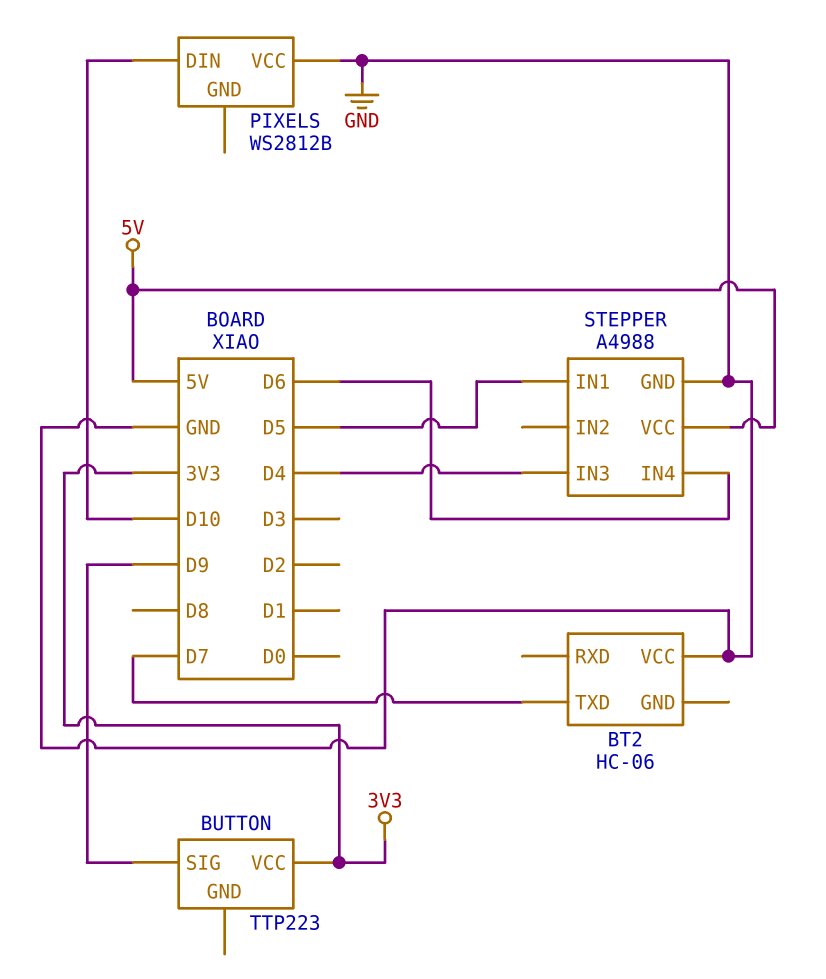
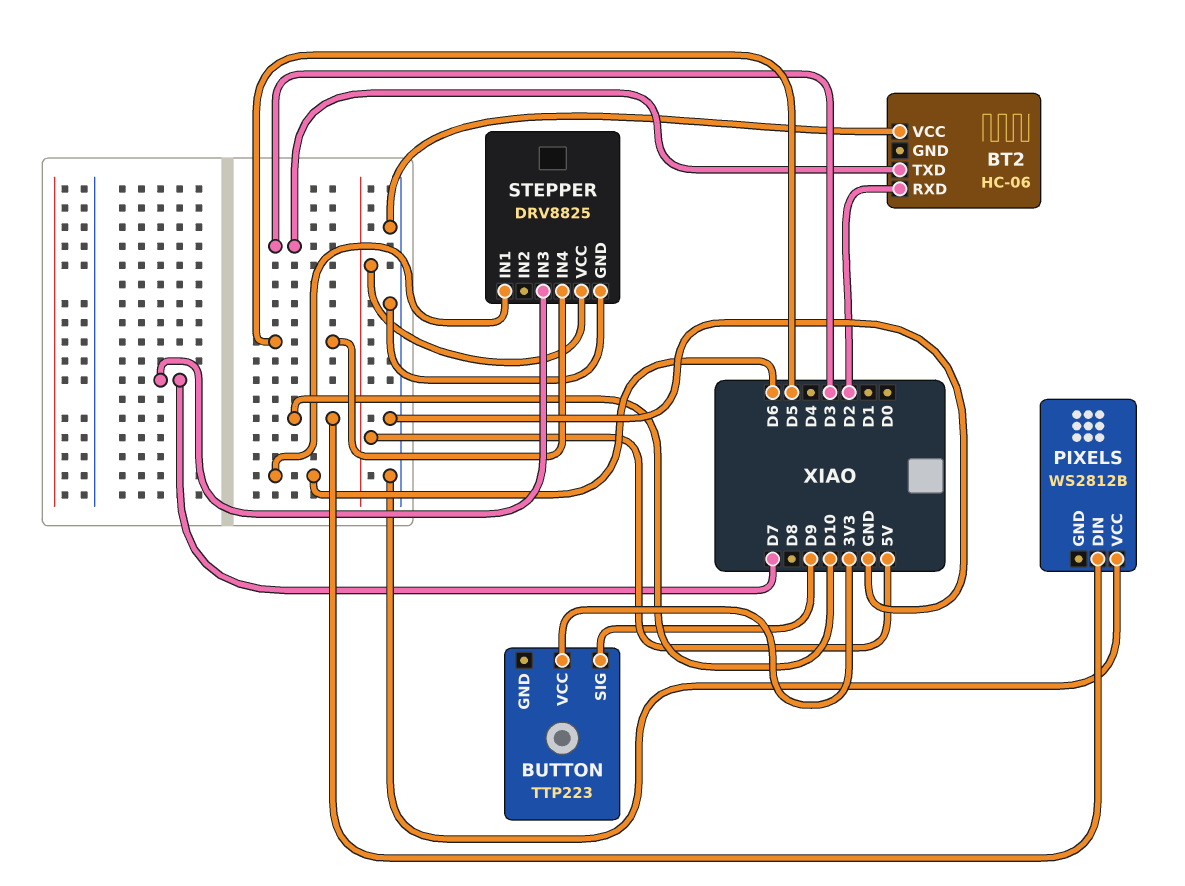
BT2 pin RXD: none -> D2
BT2 pin TXD: D7 -> D3
STEPPER: A4988 -> DRV8825
STEPPER pin IN1: D5 -> D6
STEPPER pin IN3: D4 -> D7
STEPPER pin IN4: D6 -> D5

